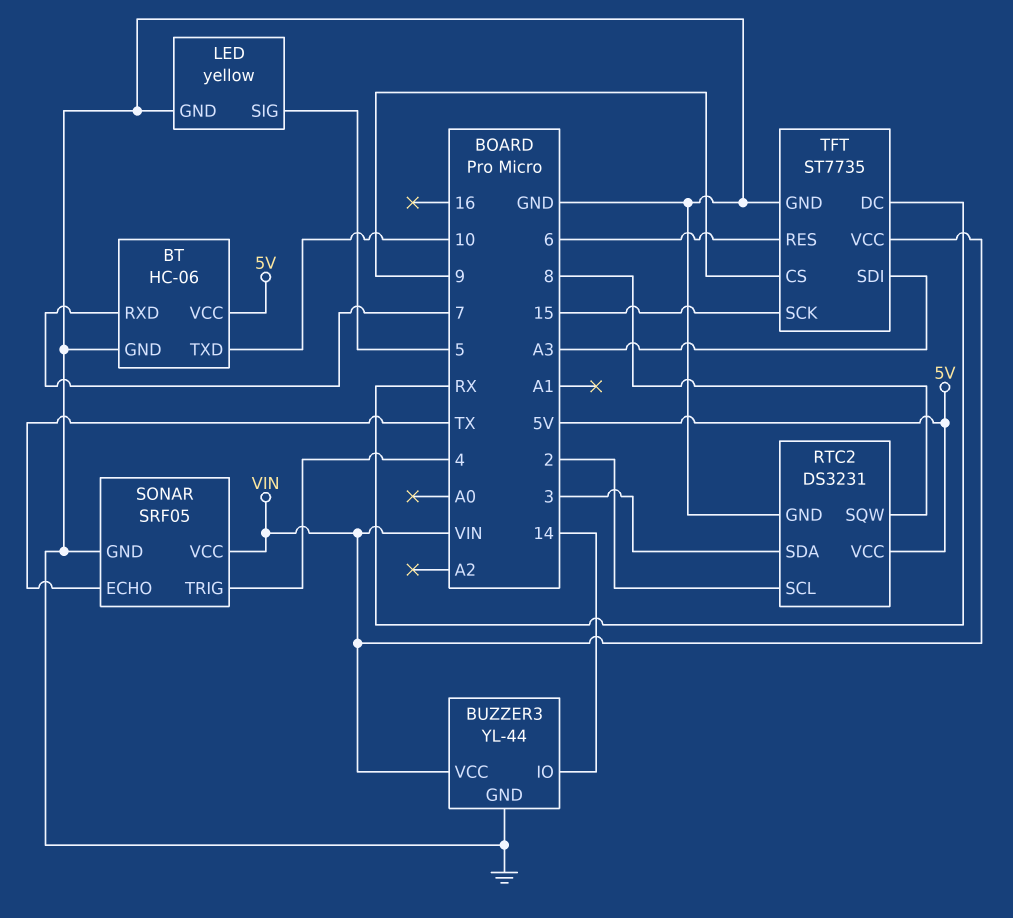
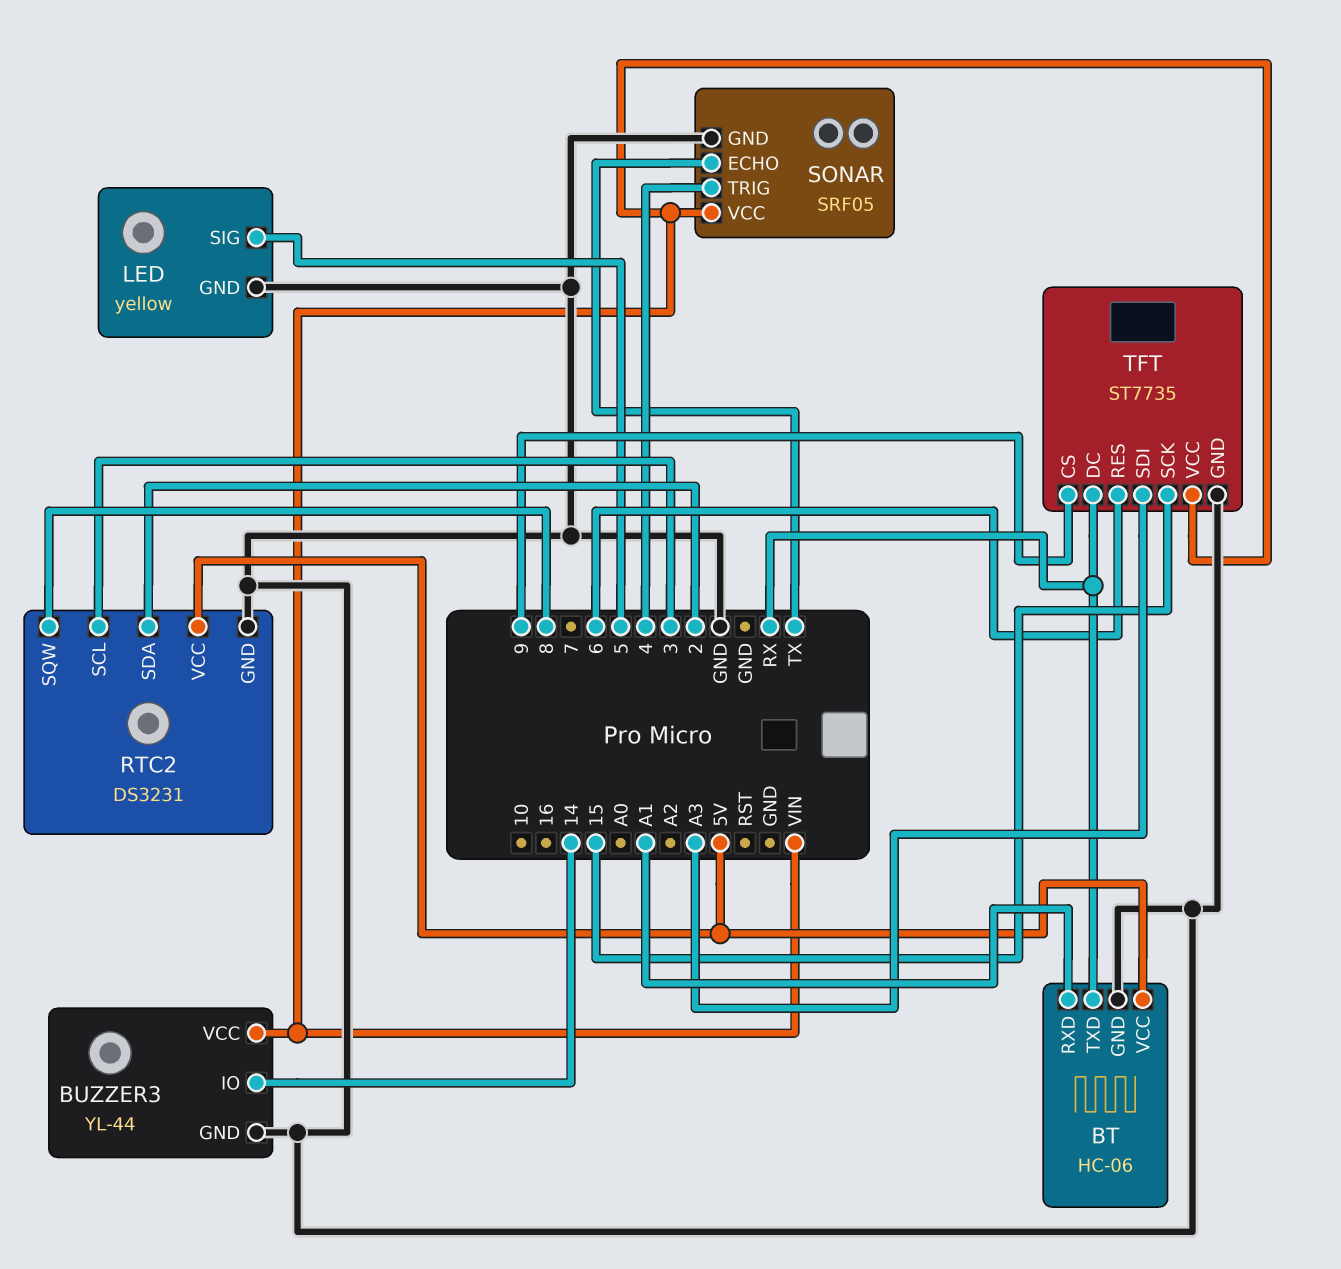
BT pin RXD: 7 -> A1
BT pin TXD: 10 -> RX
RTC2 pin SCL: 2 -> 3
RTC2 pin SDA: 3 -> 2

